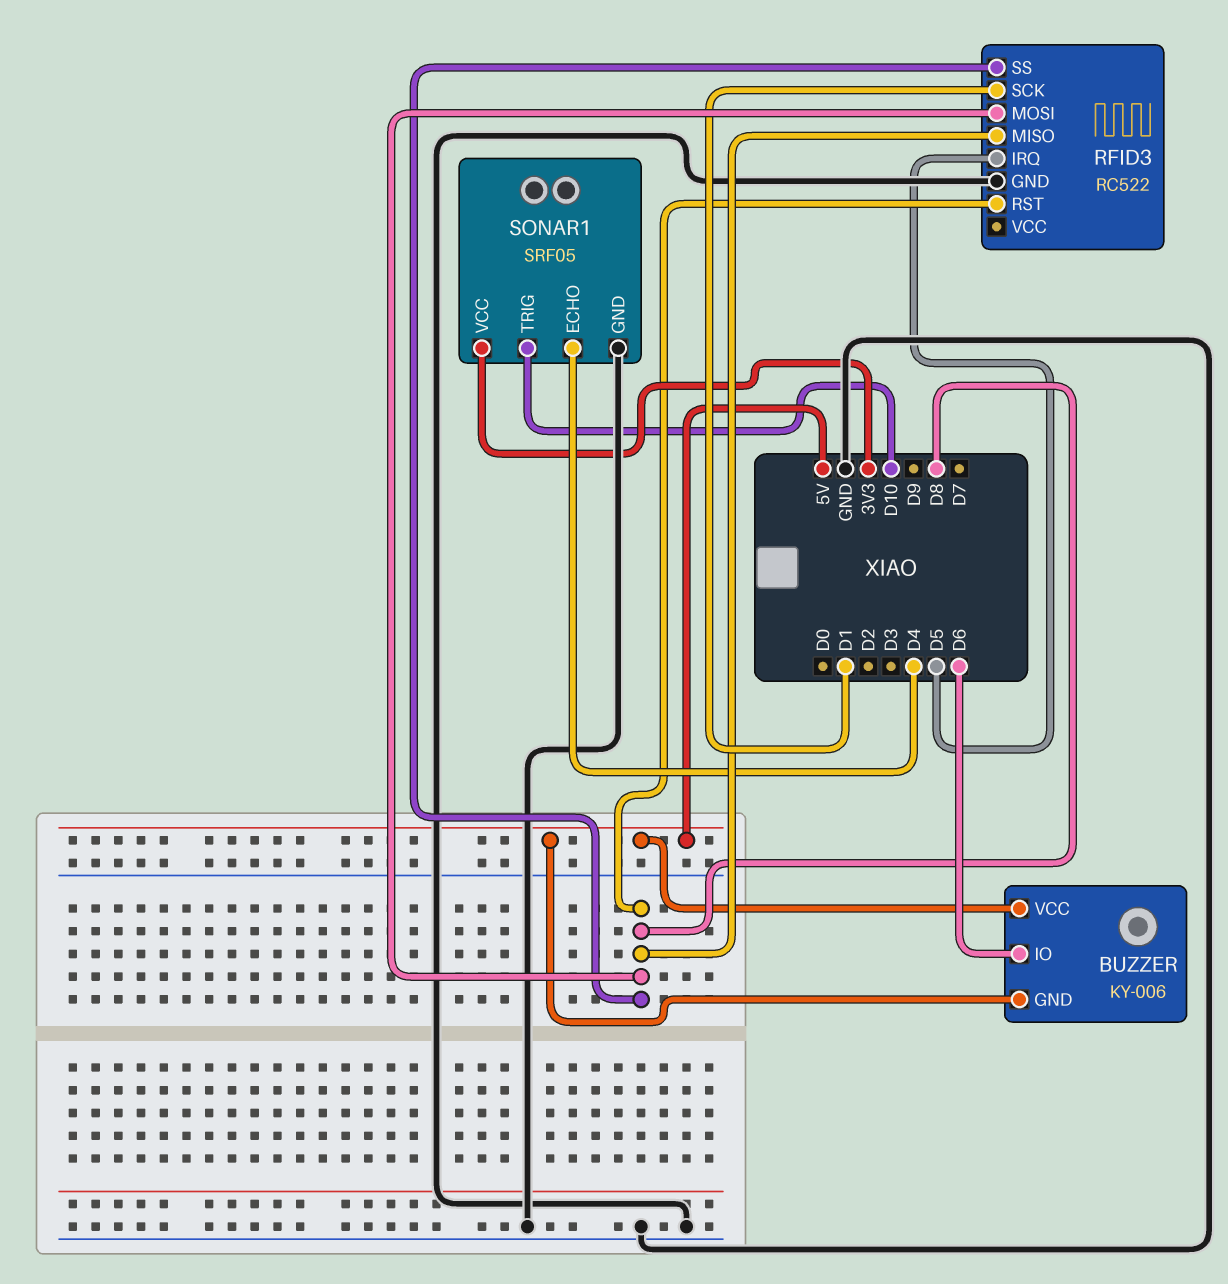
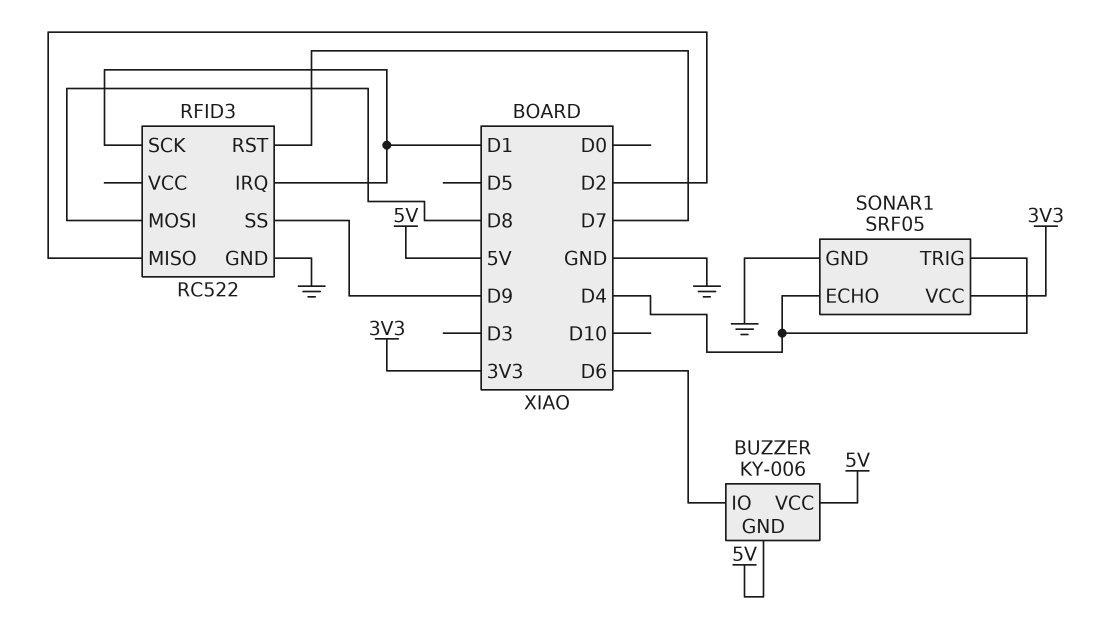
RFID3 pin IRQ: D5 -> D1
RFID3 pin MISO: D8 -> D2
RFID3 pin RST: D8 -> D7
RFID3 pin SS: D8 -> D9
SONAR1 pin TRIG: D10 -> D4

